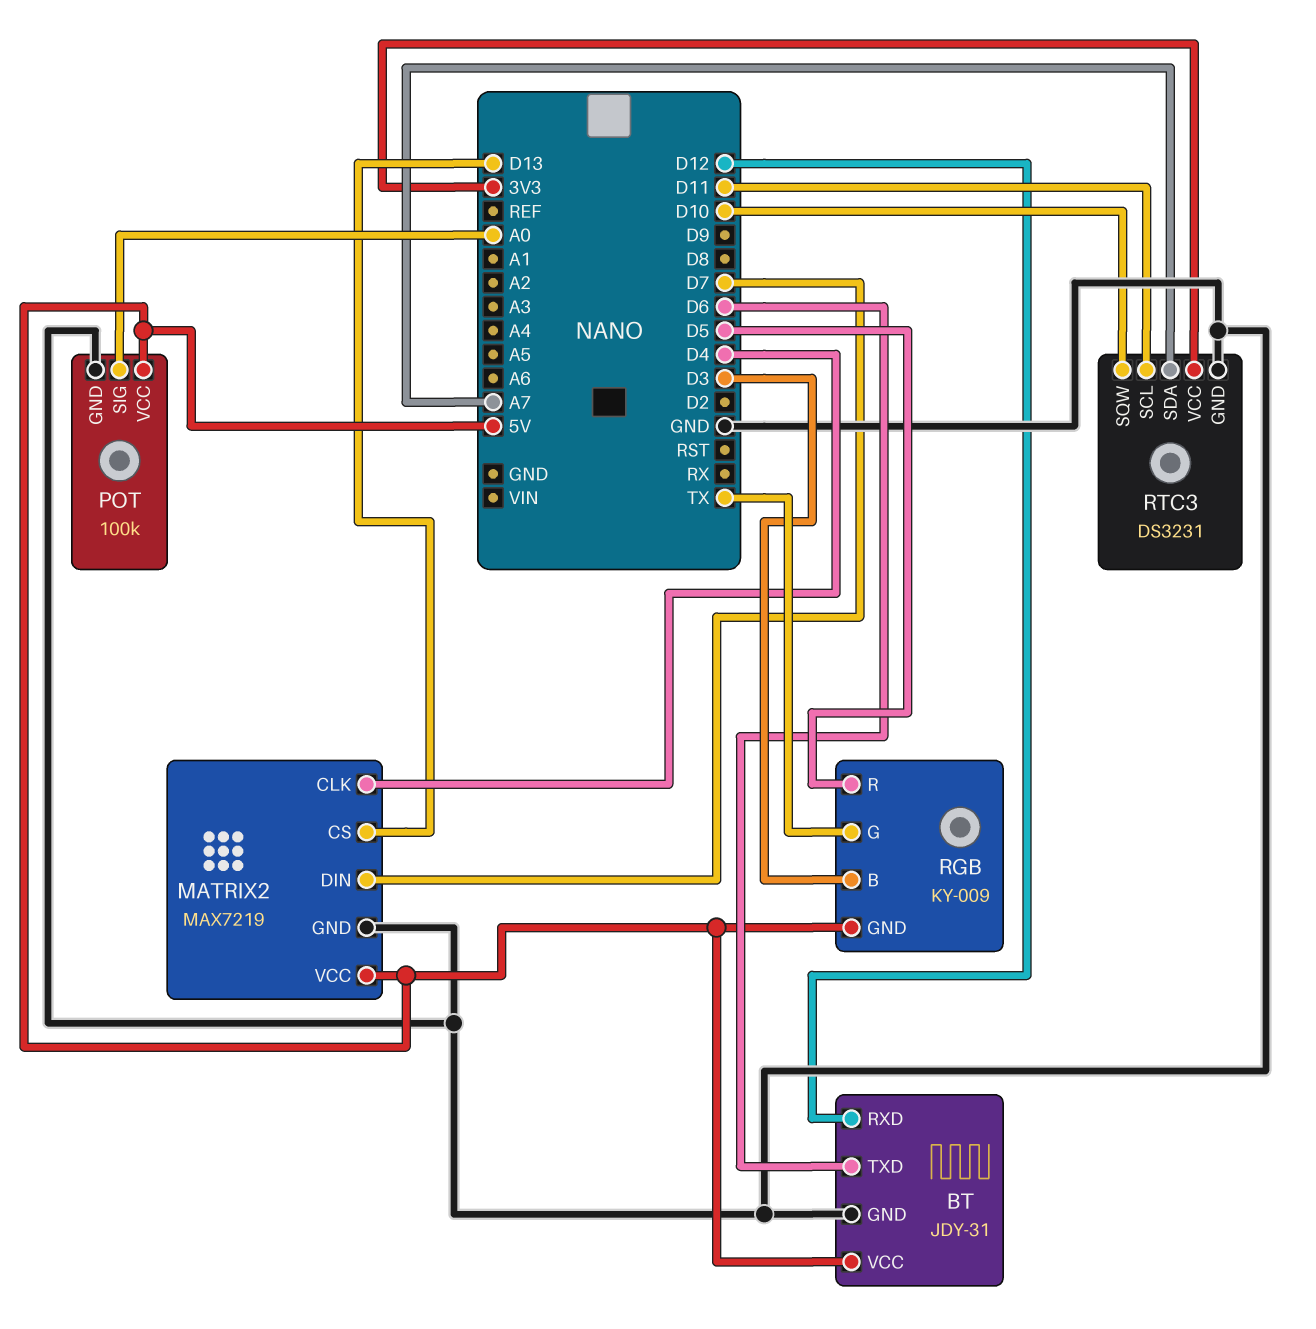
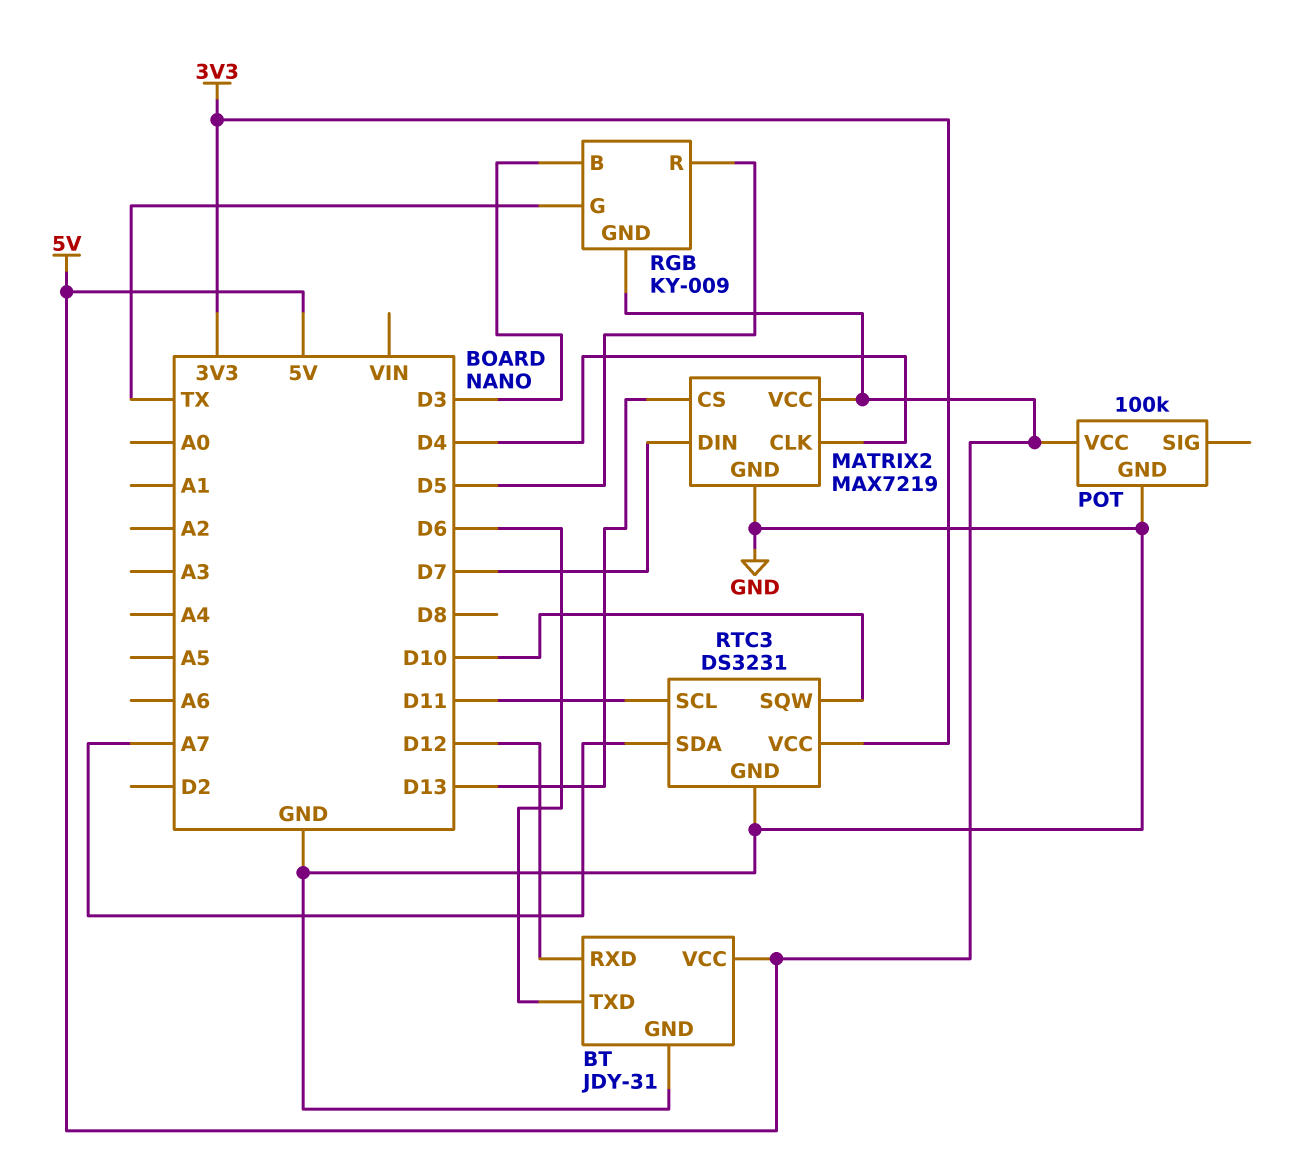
POT pin SIG: A0 -> none

